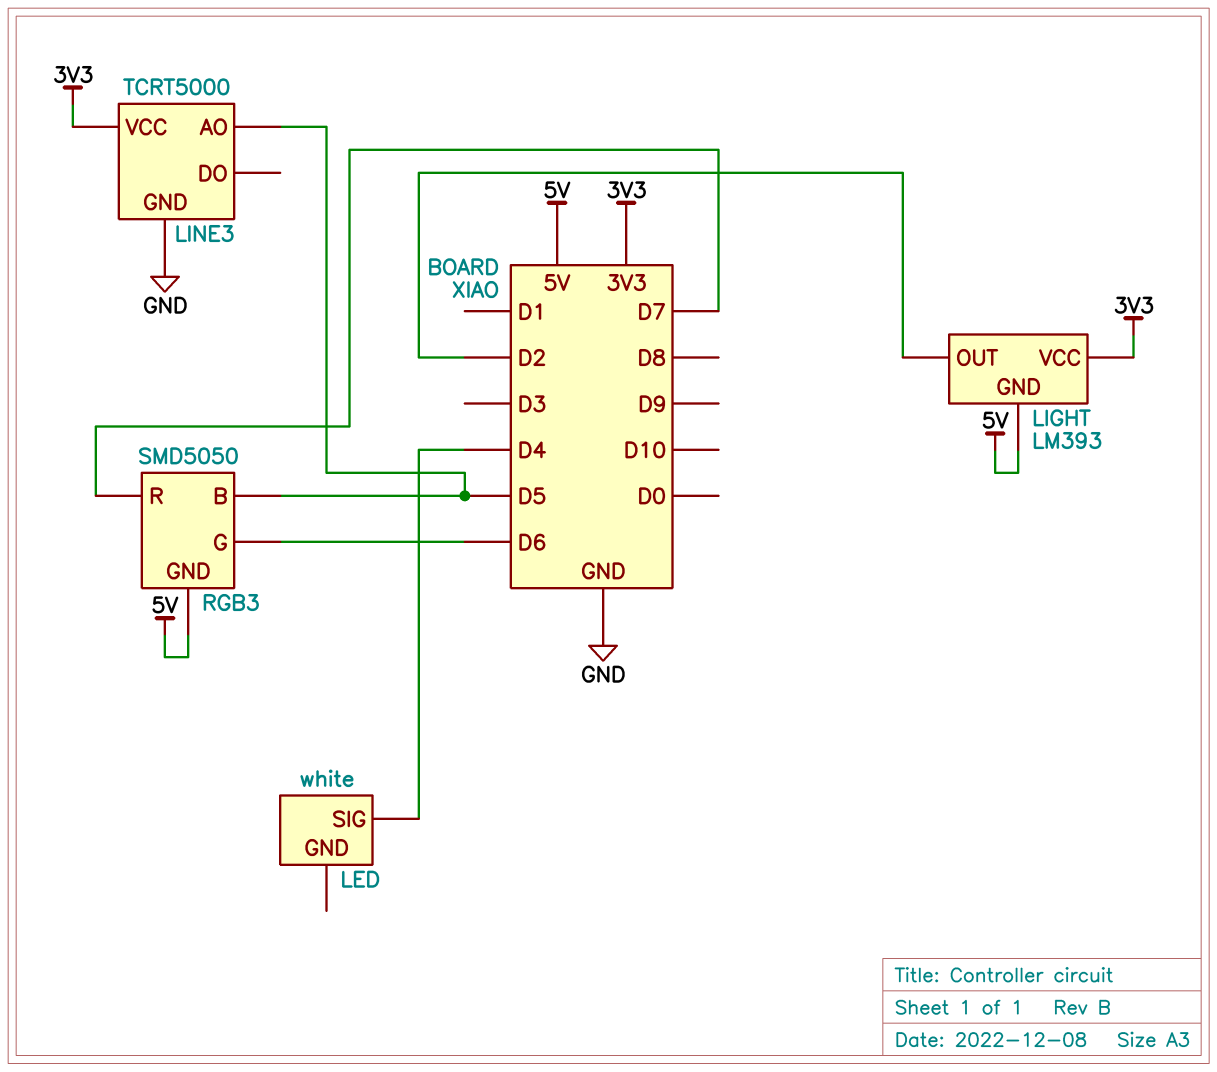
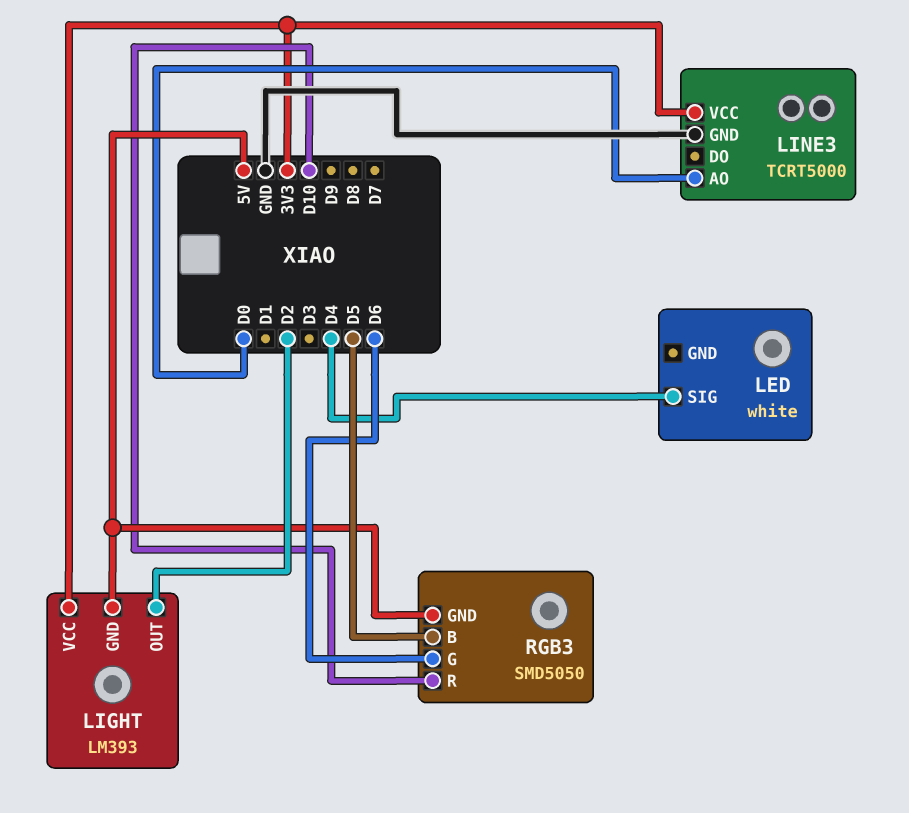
LINE3 pin AO: D5 -> D0
RGB3 pin R: D7 -> D10

